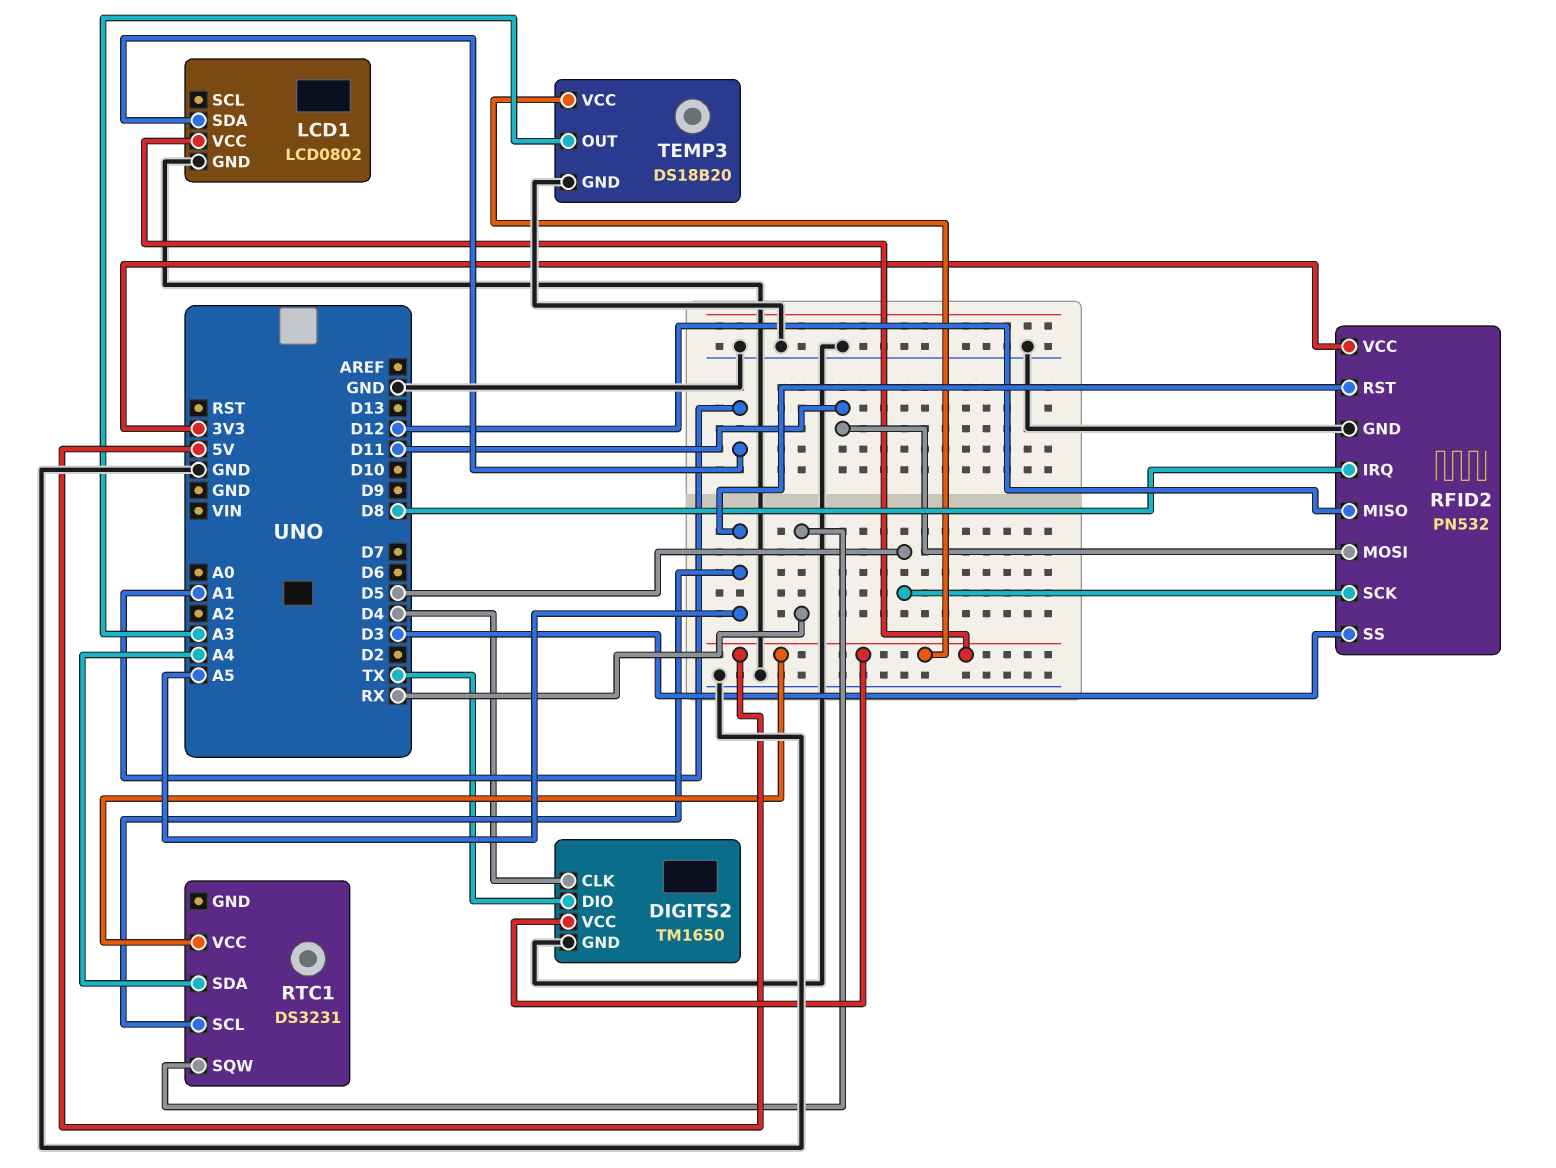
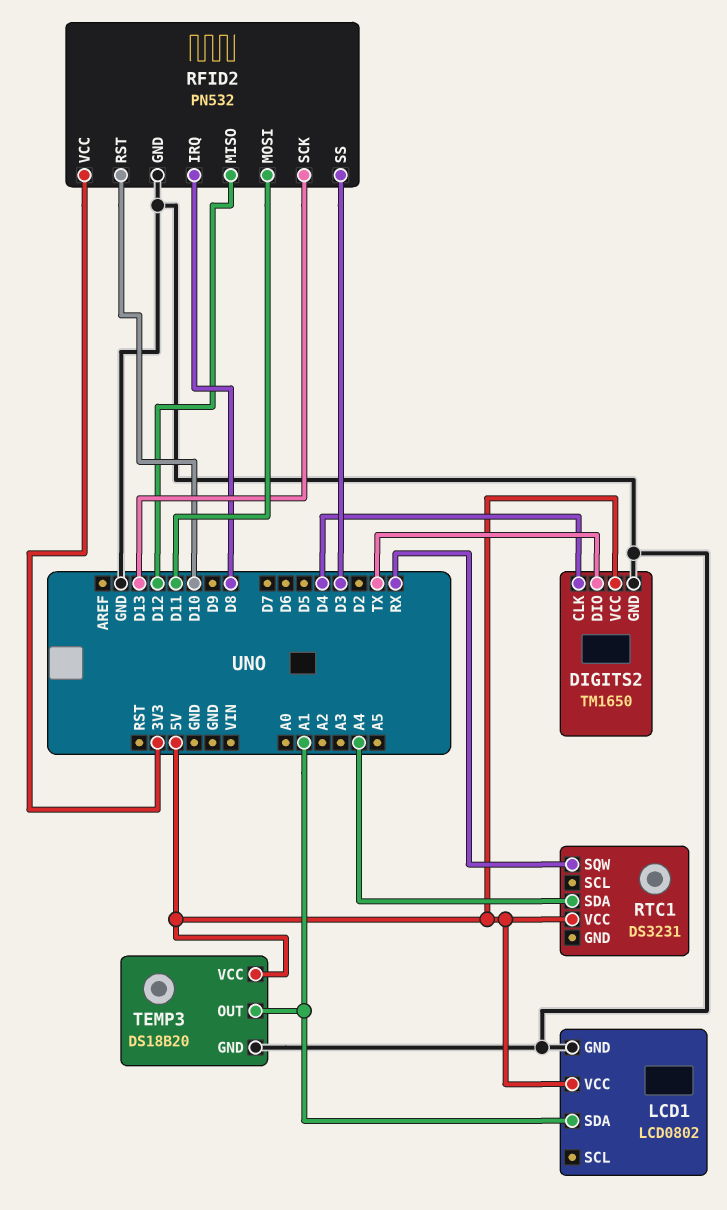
RFID2 pin RST: A5 -> D10
RFID2 pin SCK: D5 -> D13
RTC1 pin SCL: A5 -> none
TEMP3 pin OUT: A3 -> A1

